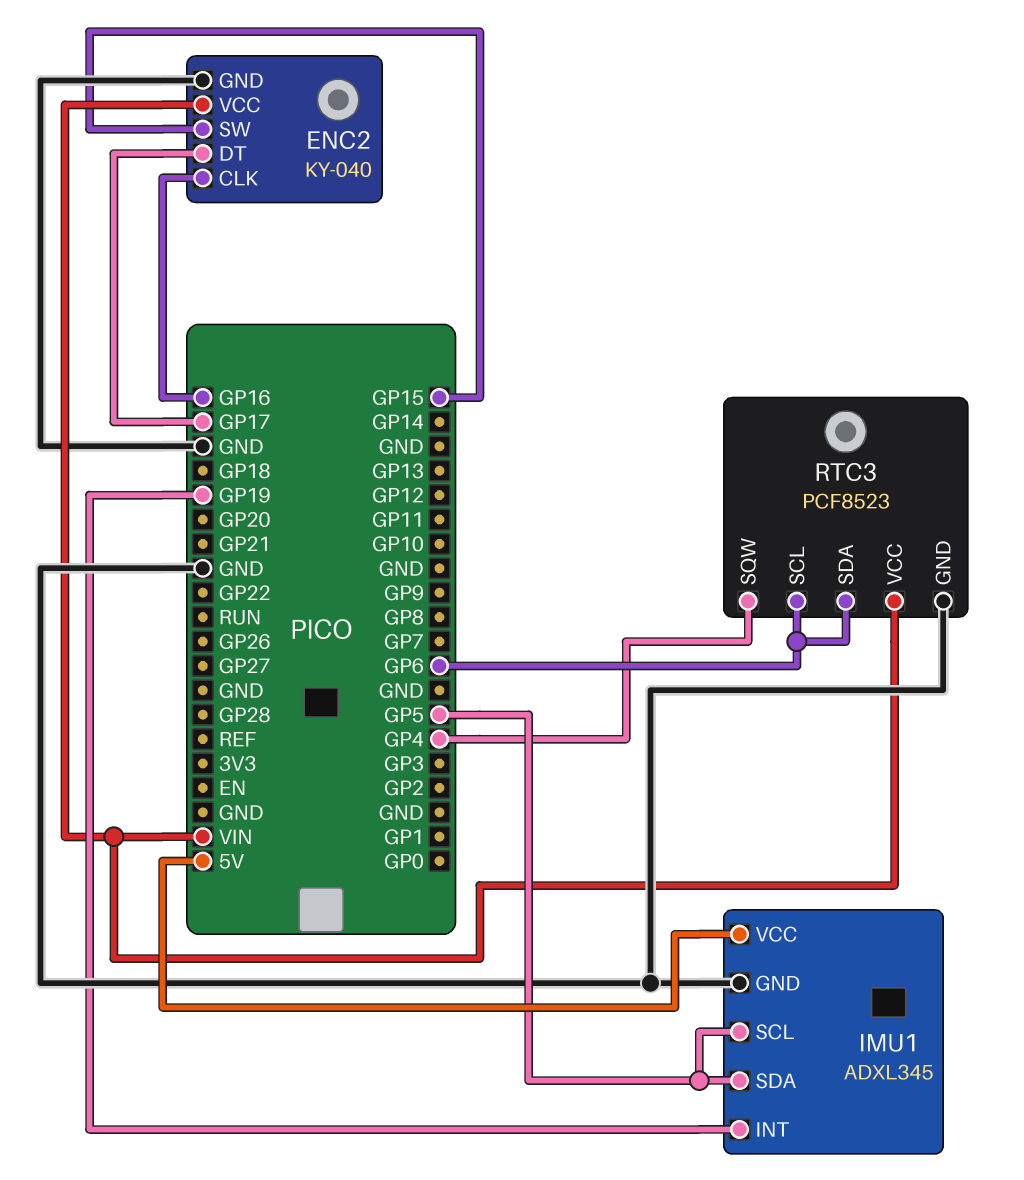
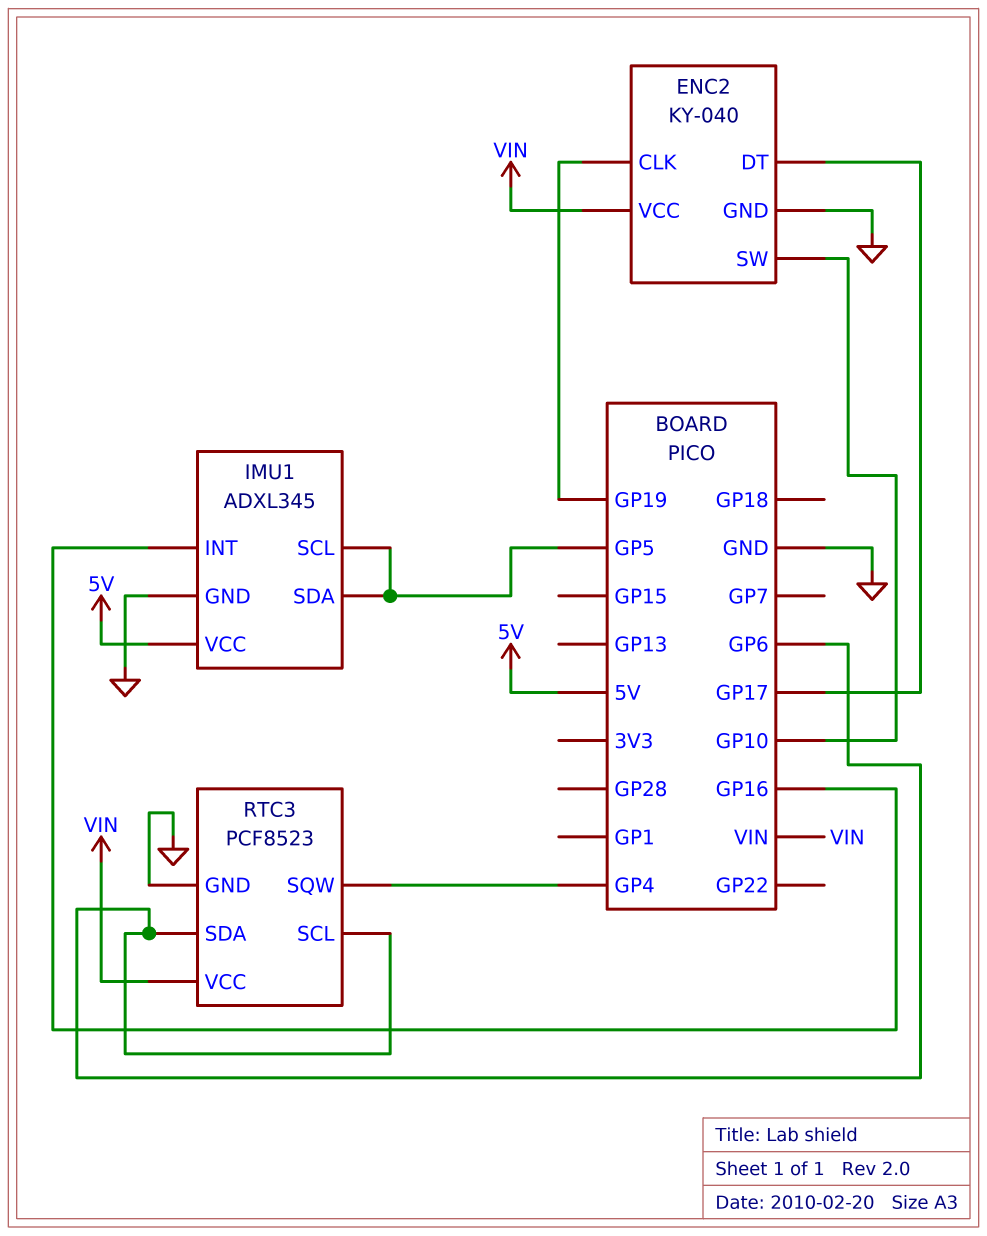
ENC2 pin CLK: GP16 -> GP19
ENC2 pin SW: GP15 -> GP10
IMU1 pin INT: GP19 -> GP16

